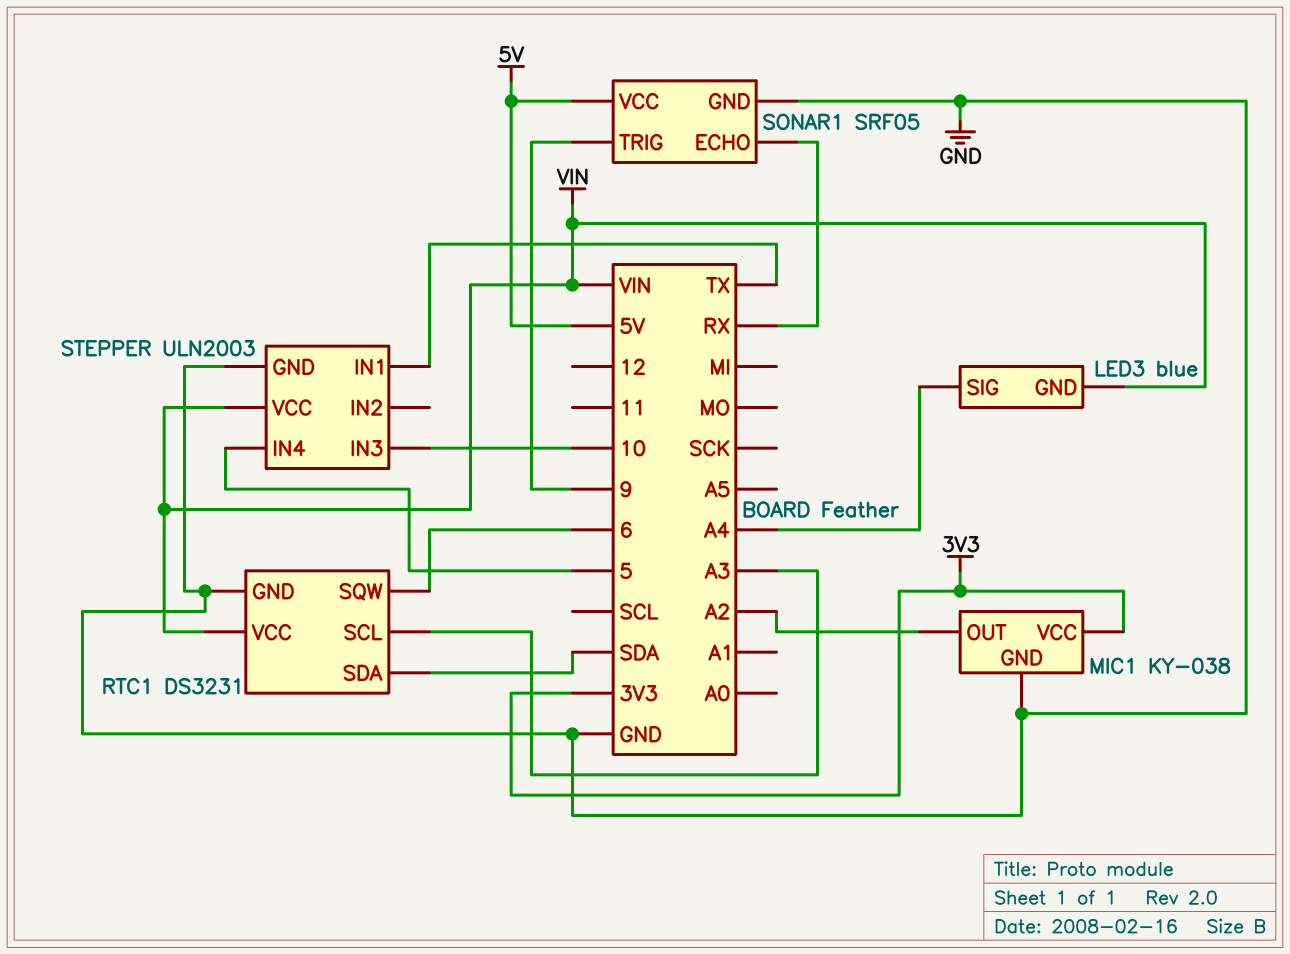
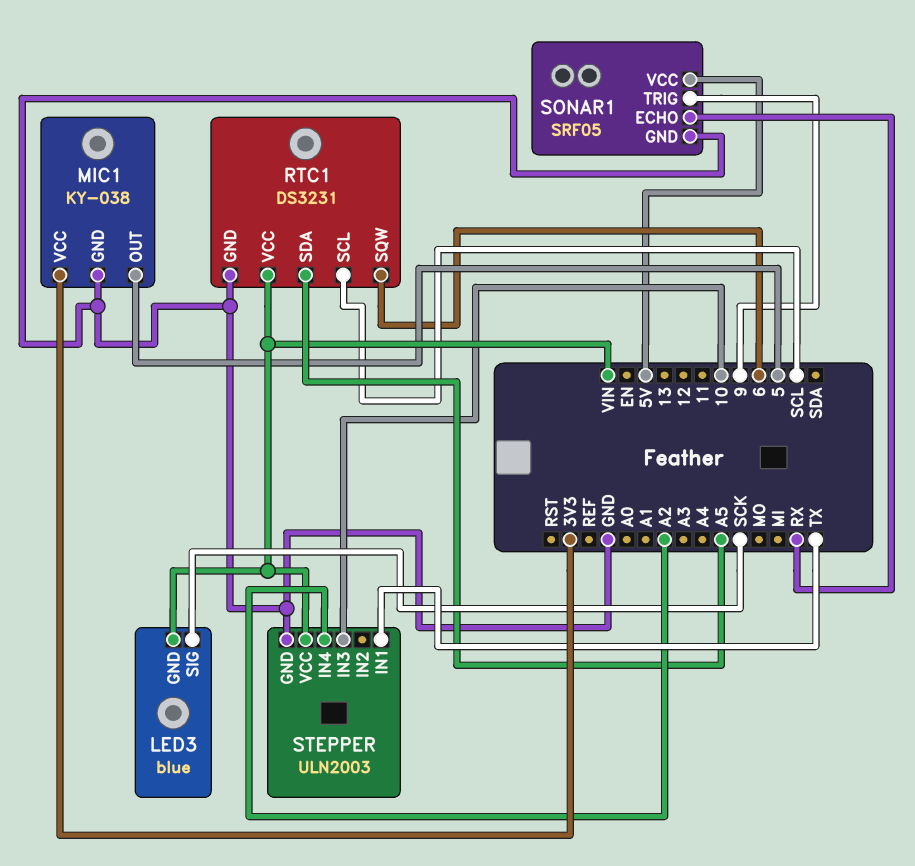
LED3 pin SIG: A4 -> SCK
MIC1 pin OUT: A2 -> 5
RTC1 pin SCL: A3 -> SCL
RTC1 pin SDA: SDA -> A5
STEPPER pin IN4: 5 -> A2

